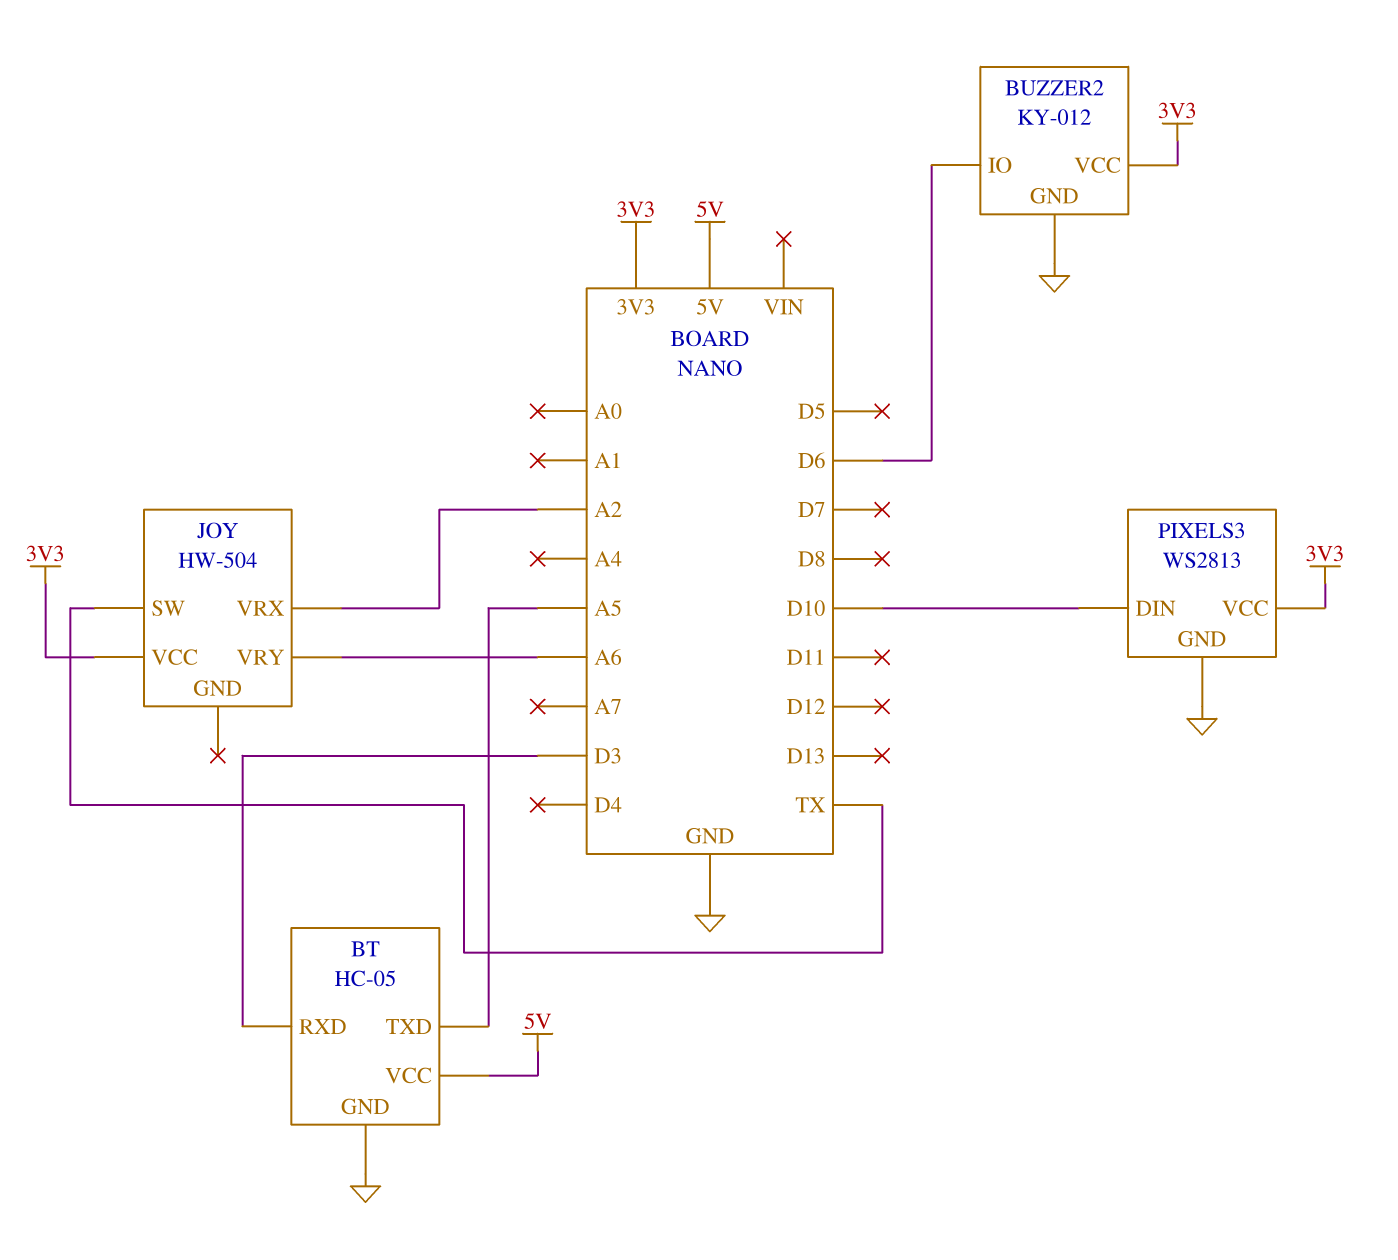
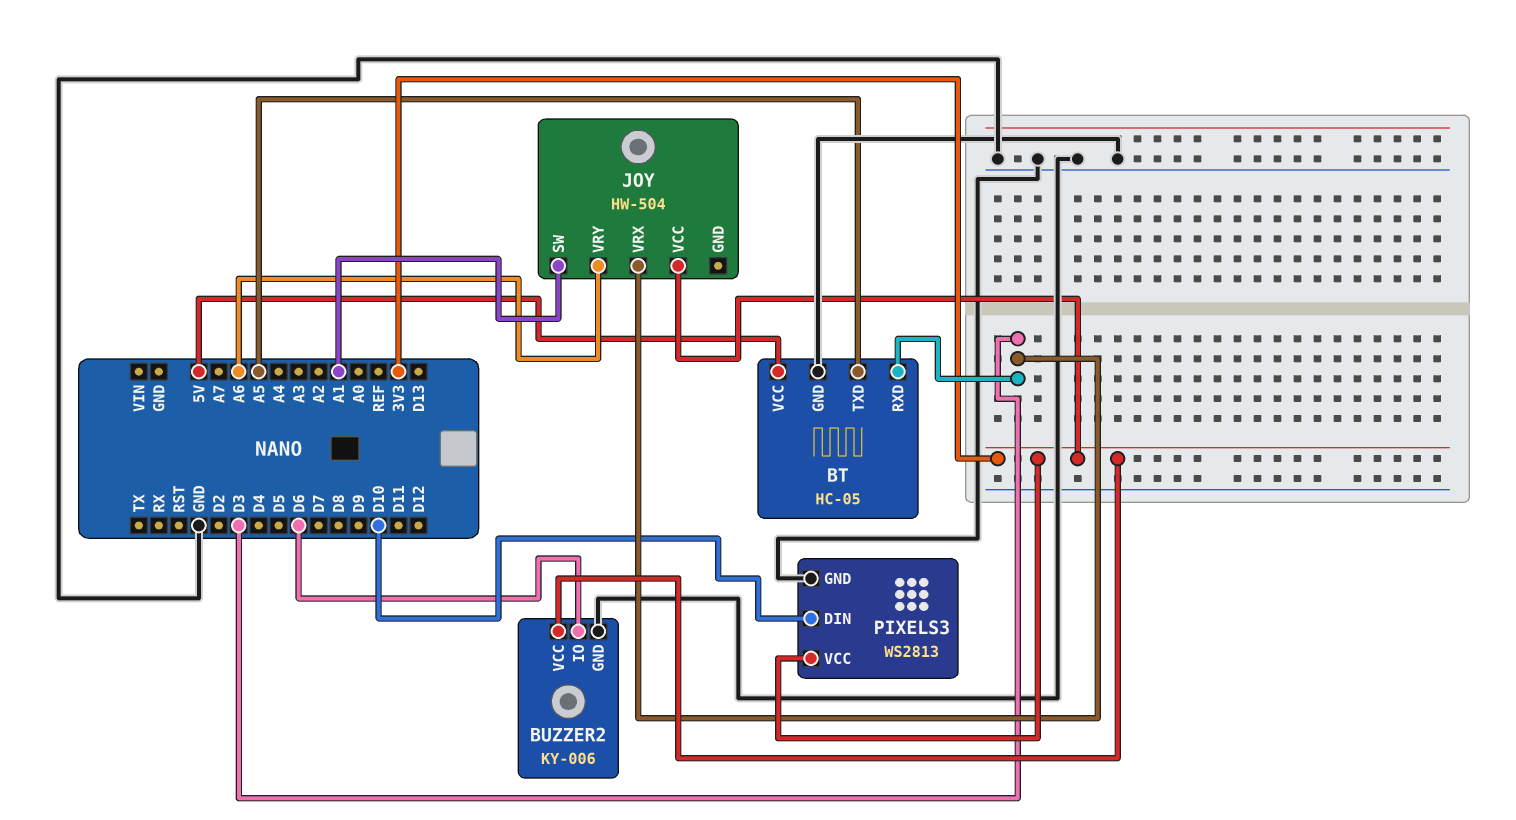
BUZZER2: KY-012 -> KY-006
JOY pin SW: TX -> A1
JOY pin VRX: A2 -> D3

